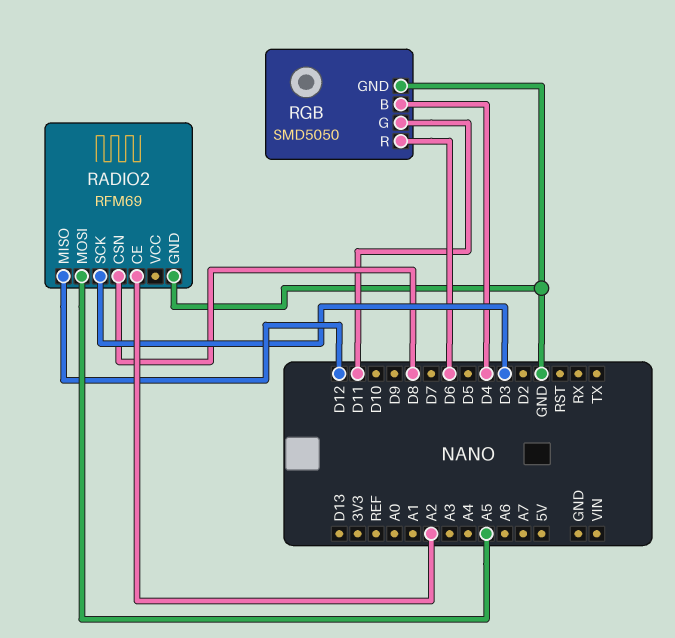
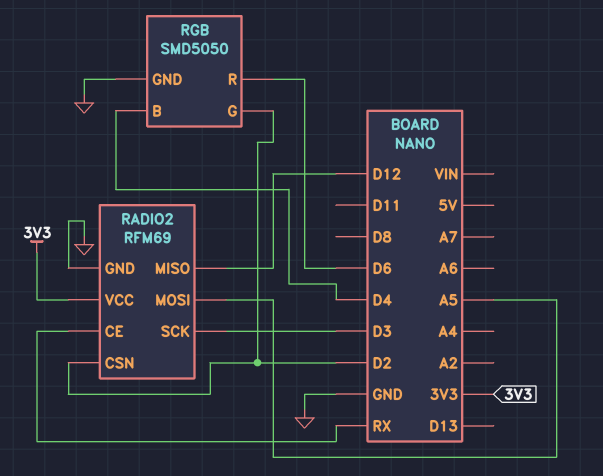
RADIO2 pin CE: A2 -> RX
RADIO2 pin CSN: D8 -> D2
RADIO2 pin VCC: none -> 3V3
RGB pin G: D11 -> D2

